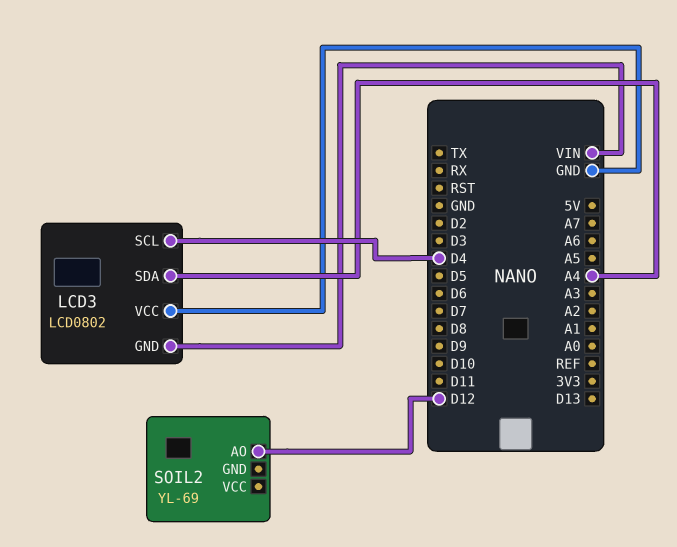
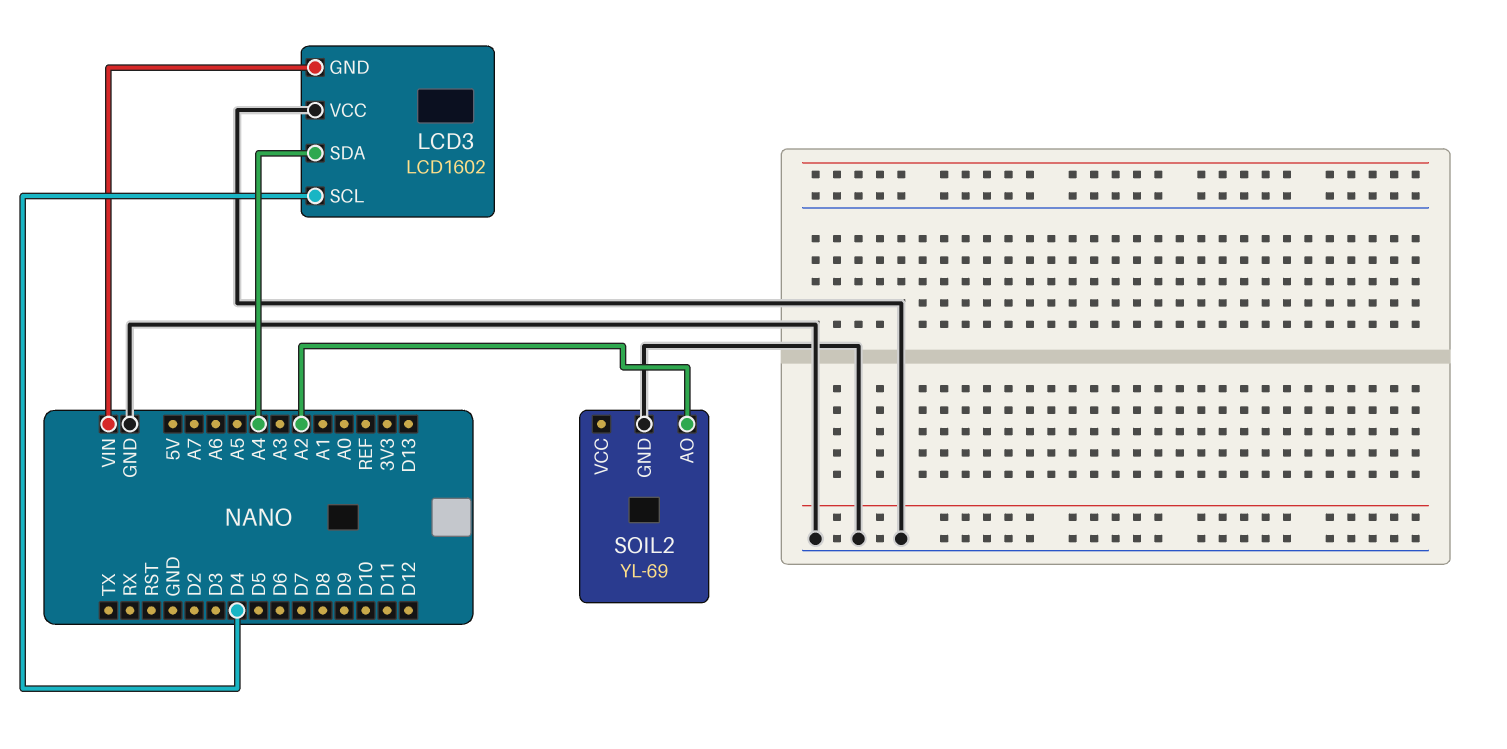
LCD3: LCD0802 -> LCD1602
SOIL2 pin AO: D12 -> A2
SOIL2 pin GND: none -> GND

